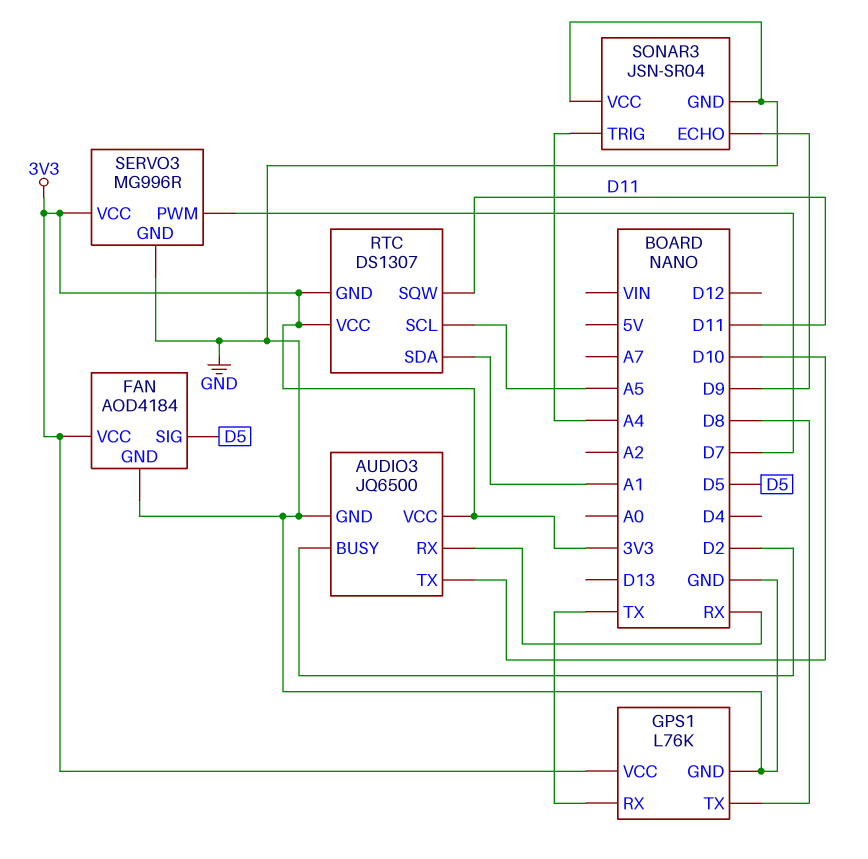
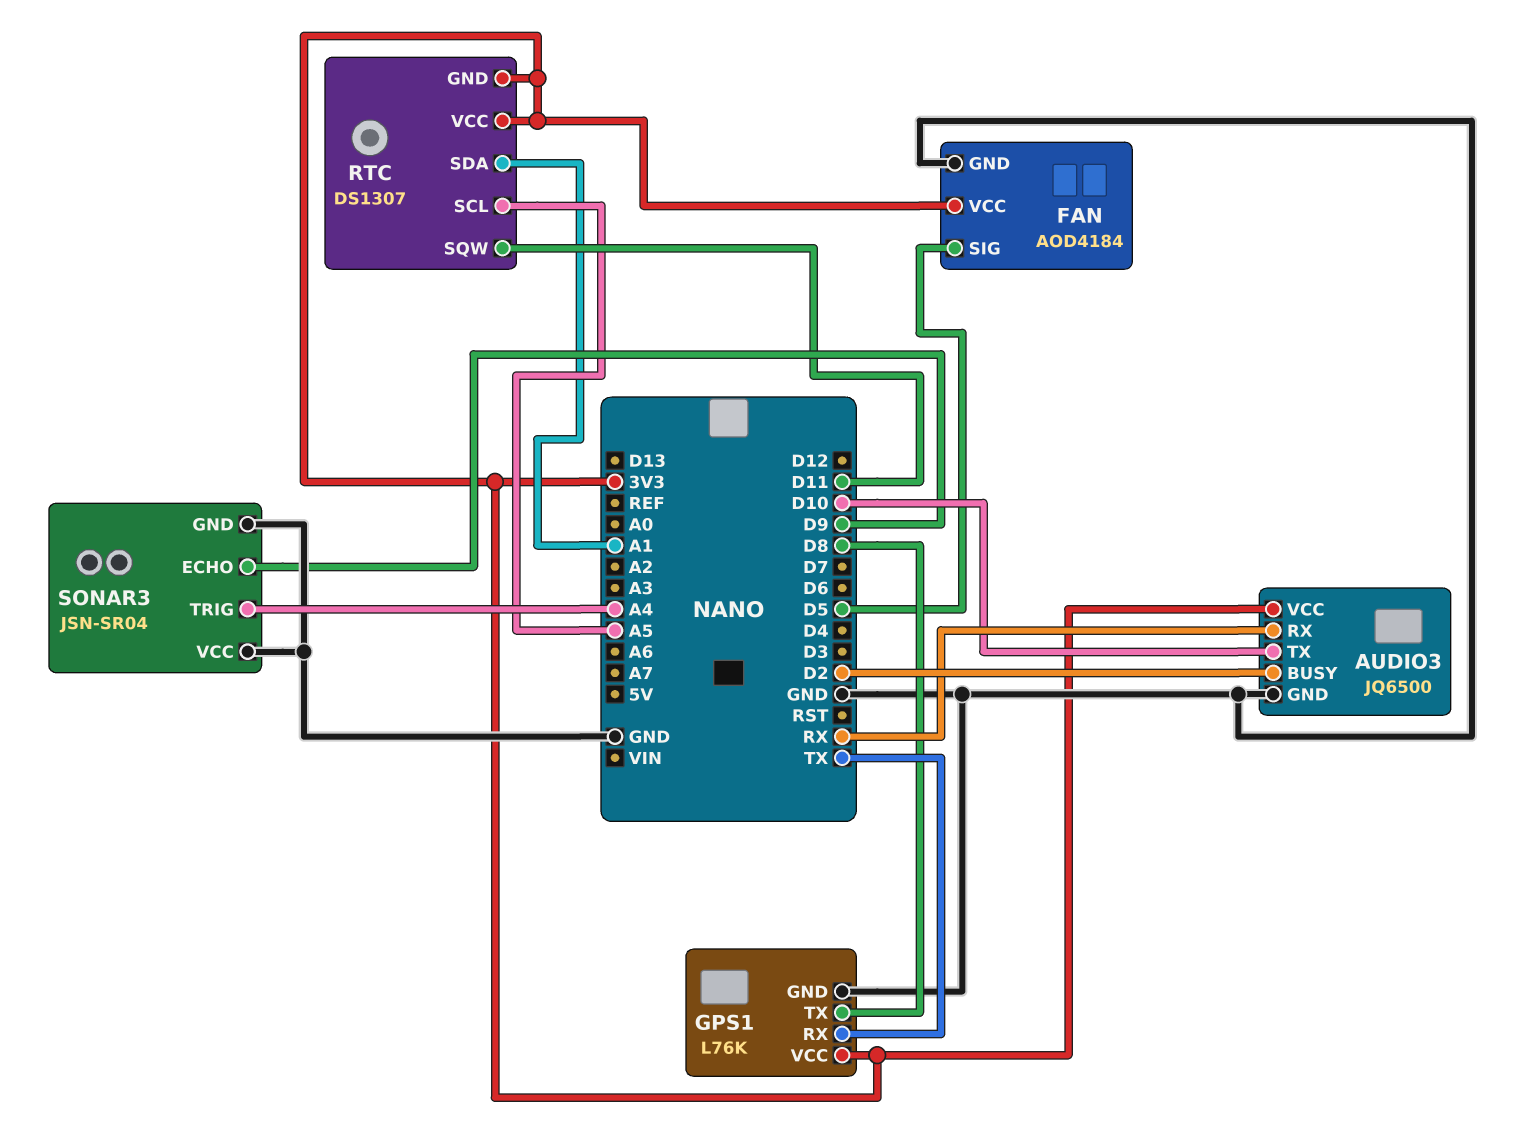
SERVO3: MG996R -> none
SERVO3 pin GND: GND -> none
SERVO3 pin PWM: D7 -> none
SERVO3 pin VCC: 3V3 -> none

